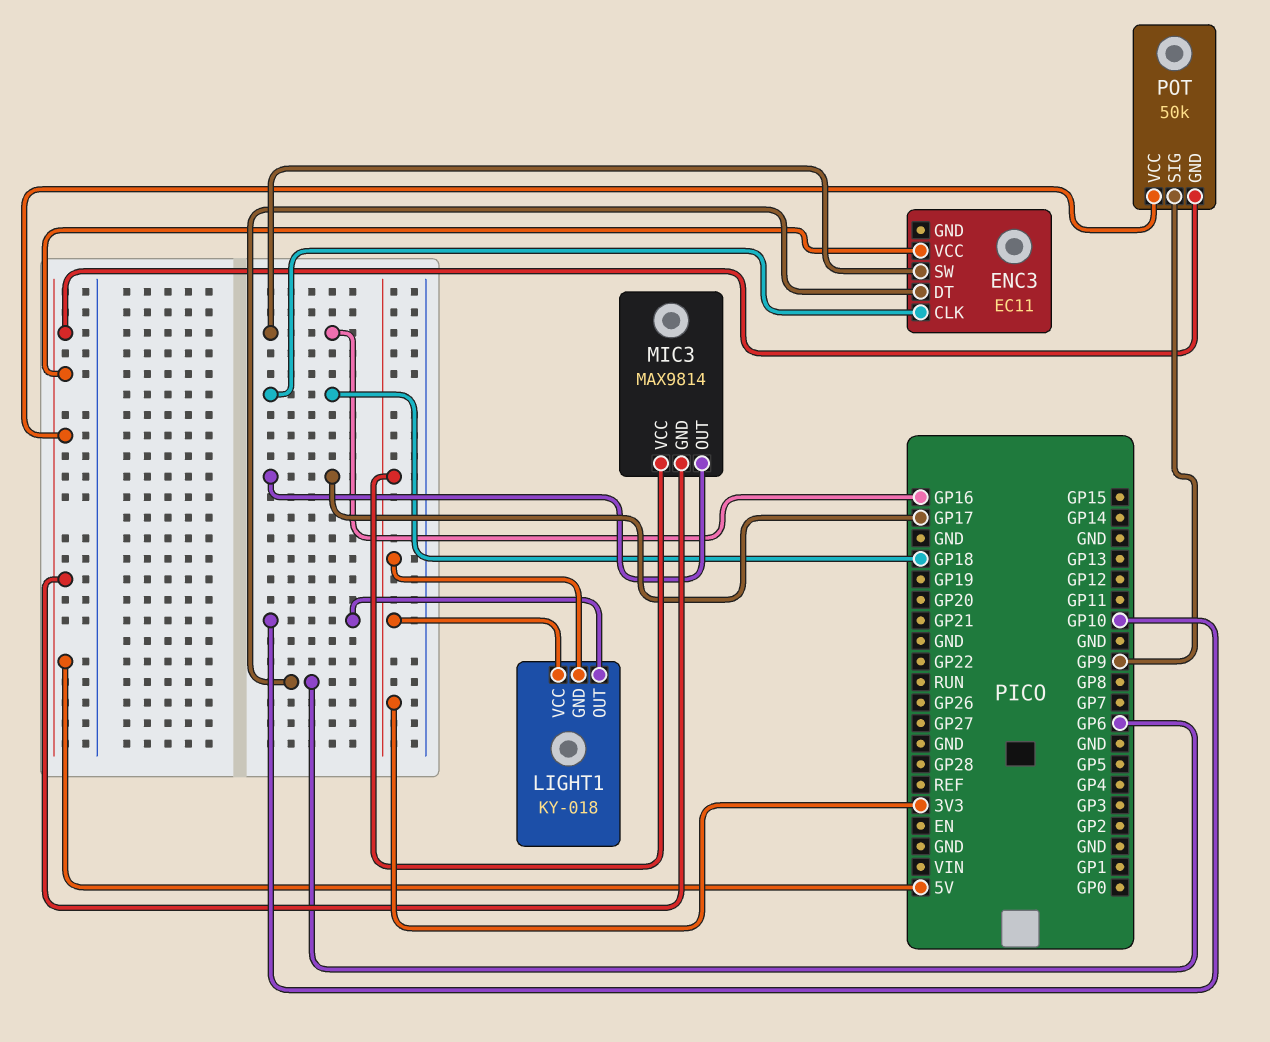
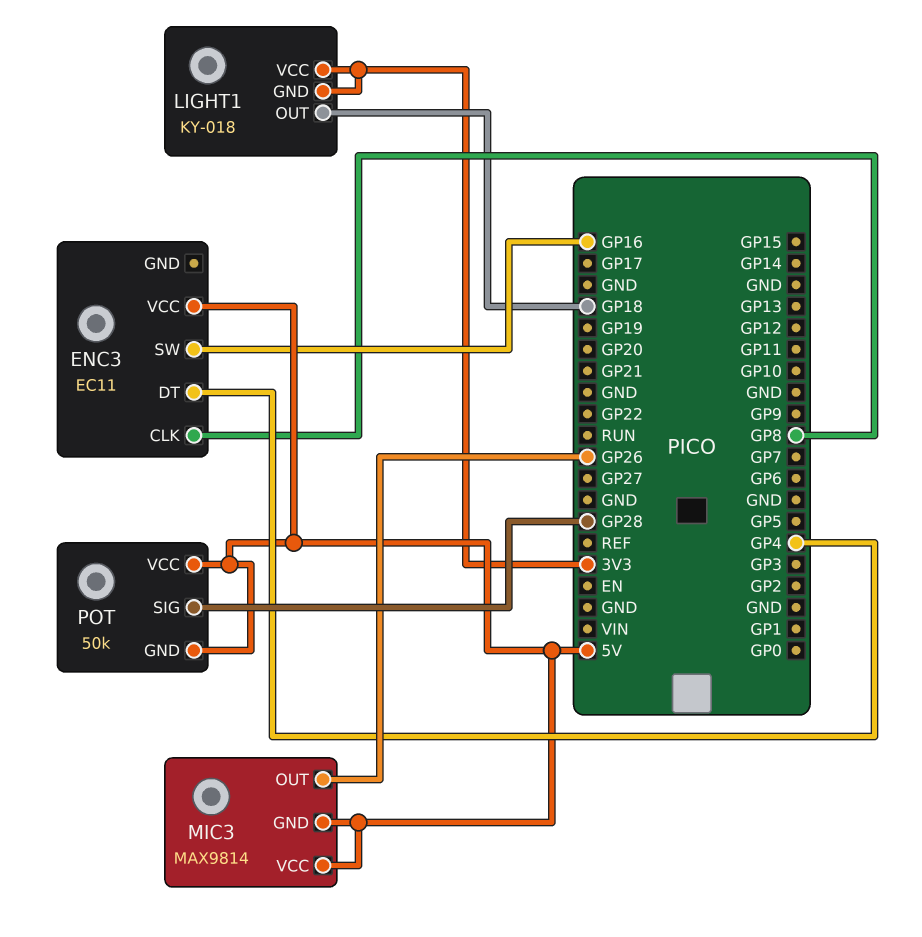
ENC3 pin CLK: GP18 -> GP8
ENC3 pin DT: GP6 -> GP4
LIGHT1 pin OUT: GP10 -> GP18
MIC3 pin OUT: GP17 -> GP26
MIC3 pin VCC: 3V3 -> 5V
POT pin SIG: GP9 -> GP28

